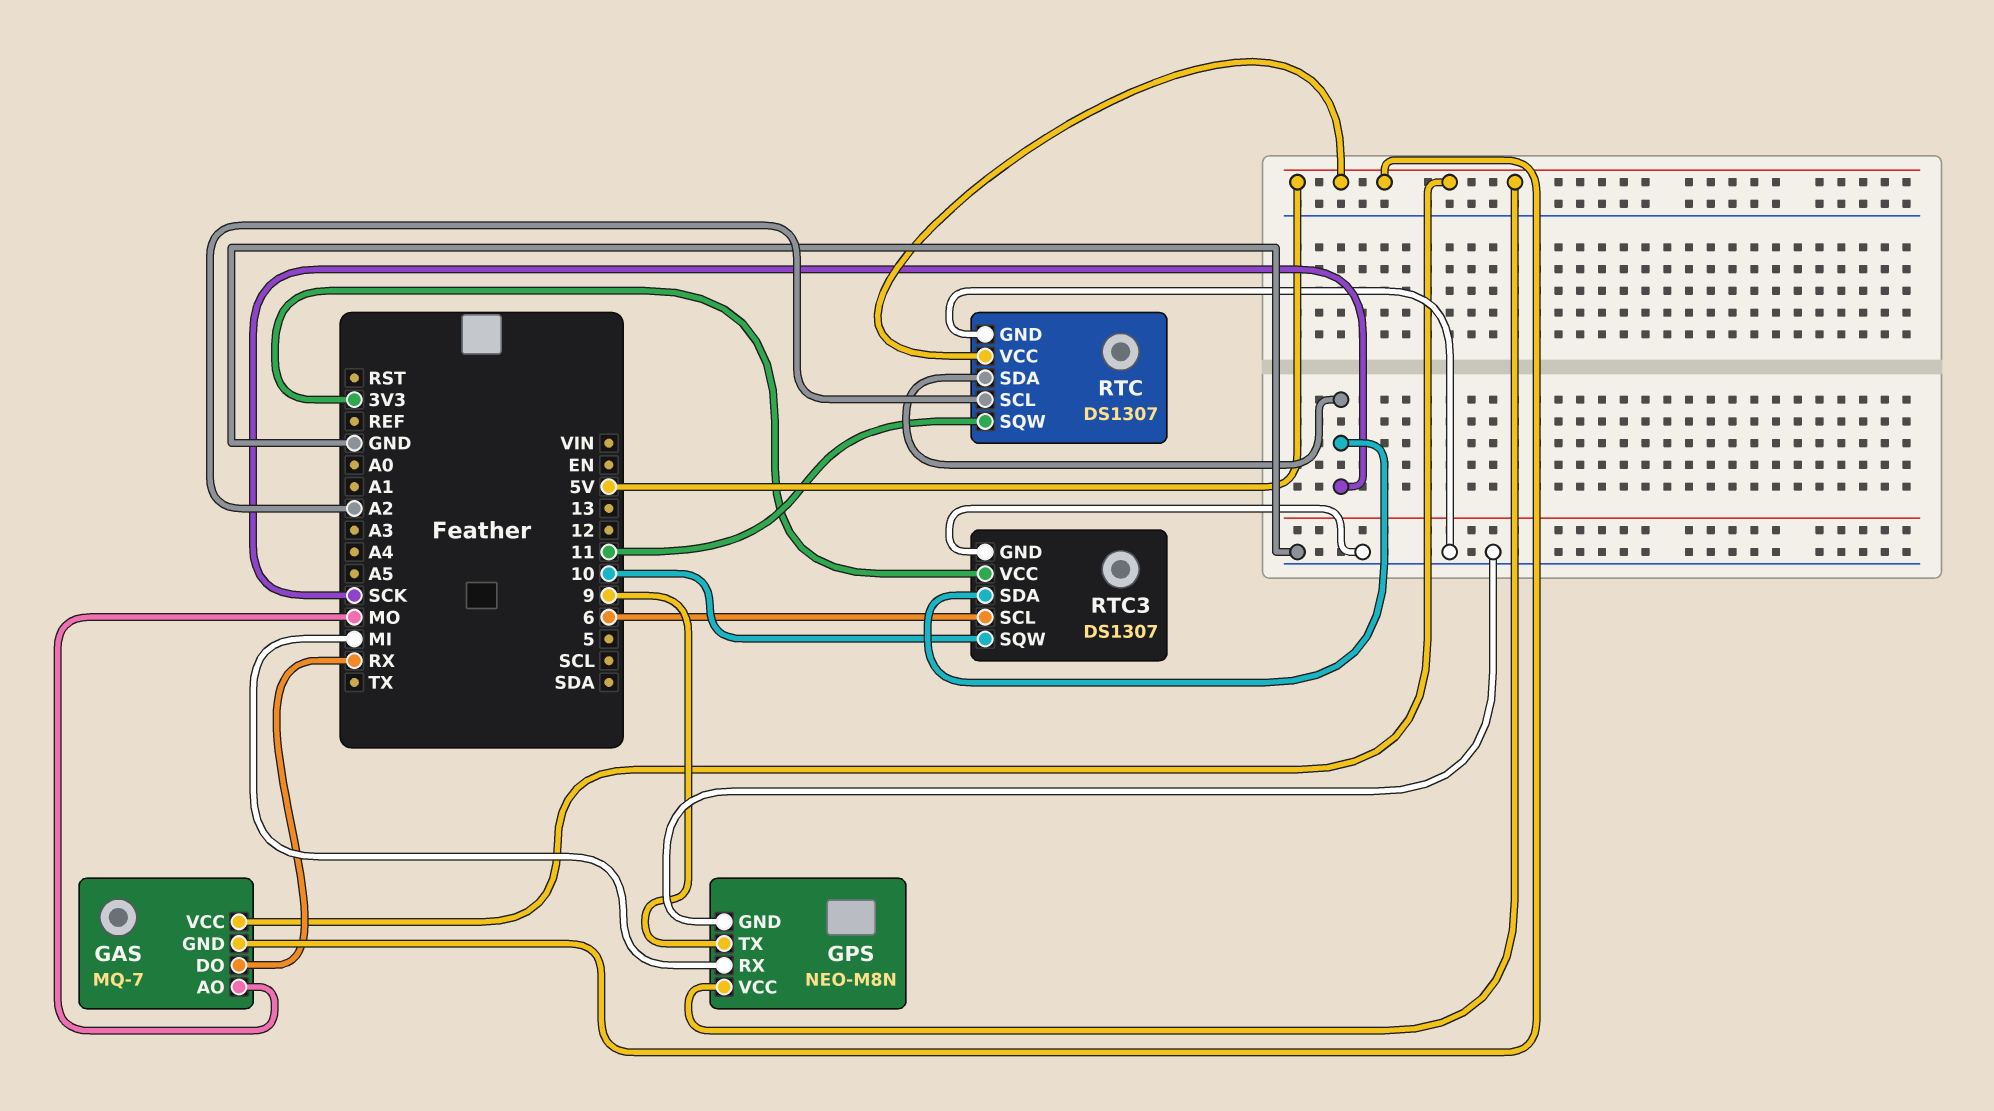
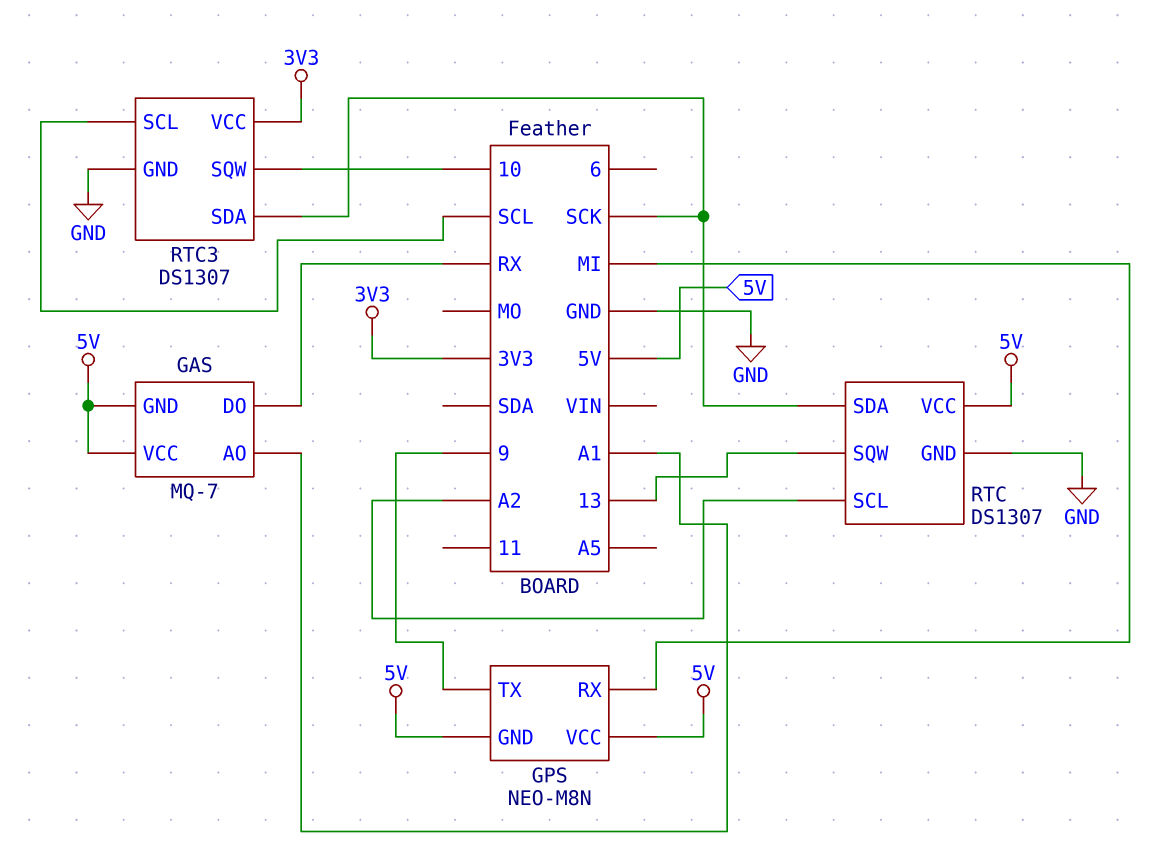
GAS pin AO: MO -> A1
GPS pin GND: GND -> 5V
RTC pin SQW: 11 -> 13
RTC3 pin SCL: 6 -> SCL

